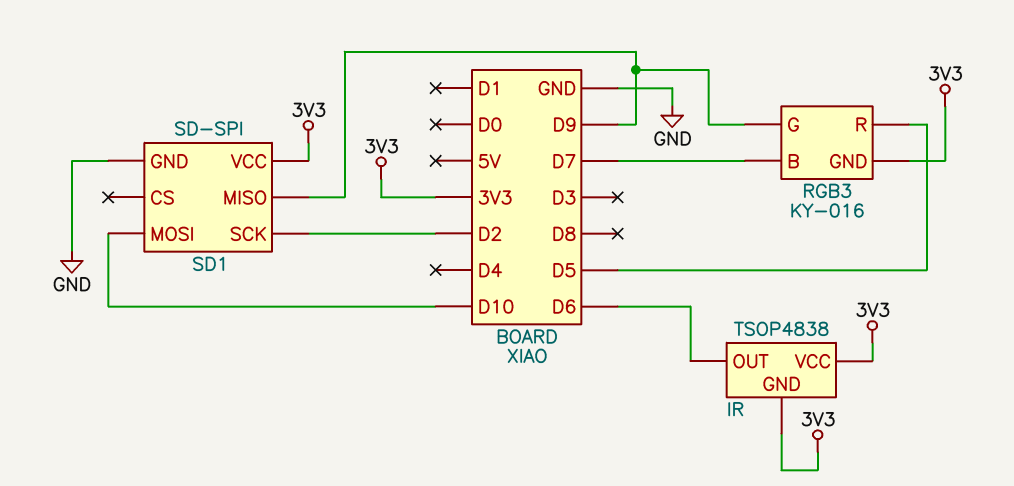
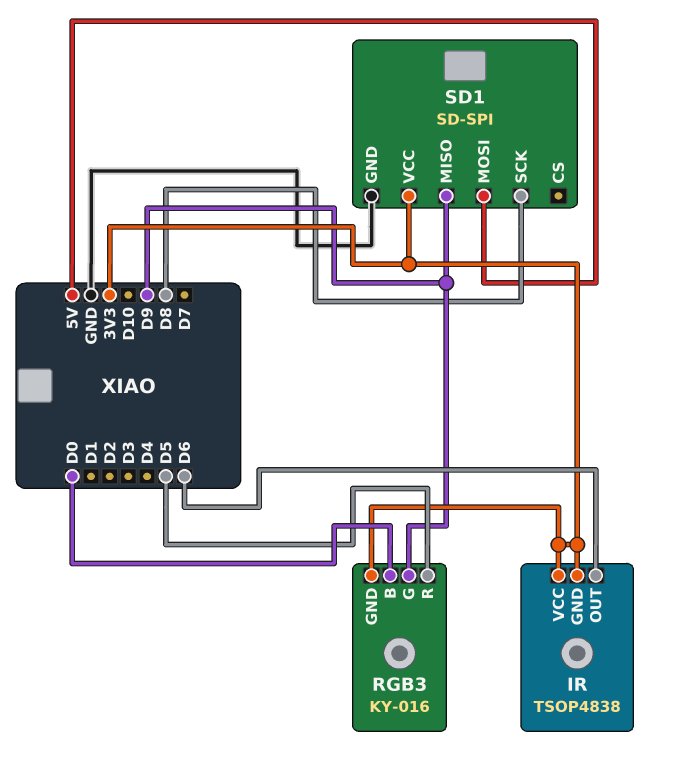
RGB3 pin B: D7 -> D0
SD1 pin MOSI: D10 -> 5V
SD1 pin SCK: D2 -> D8

